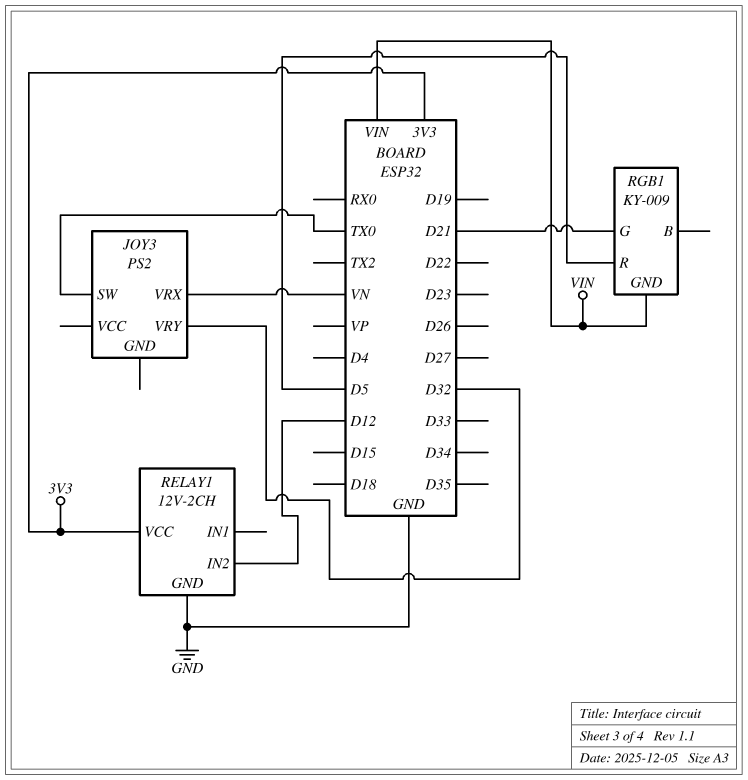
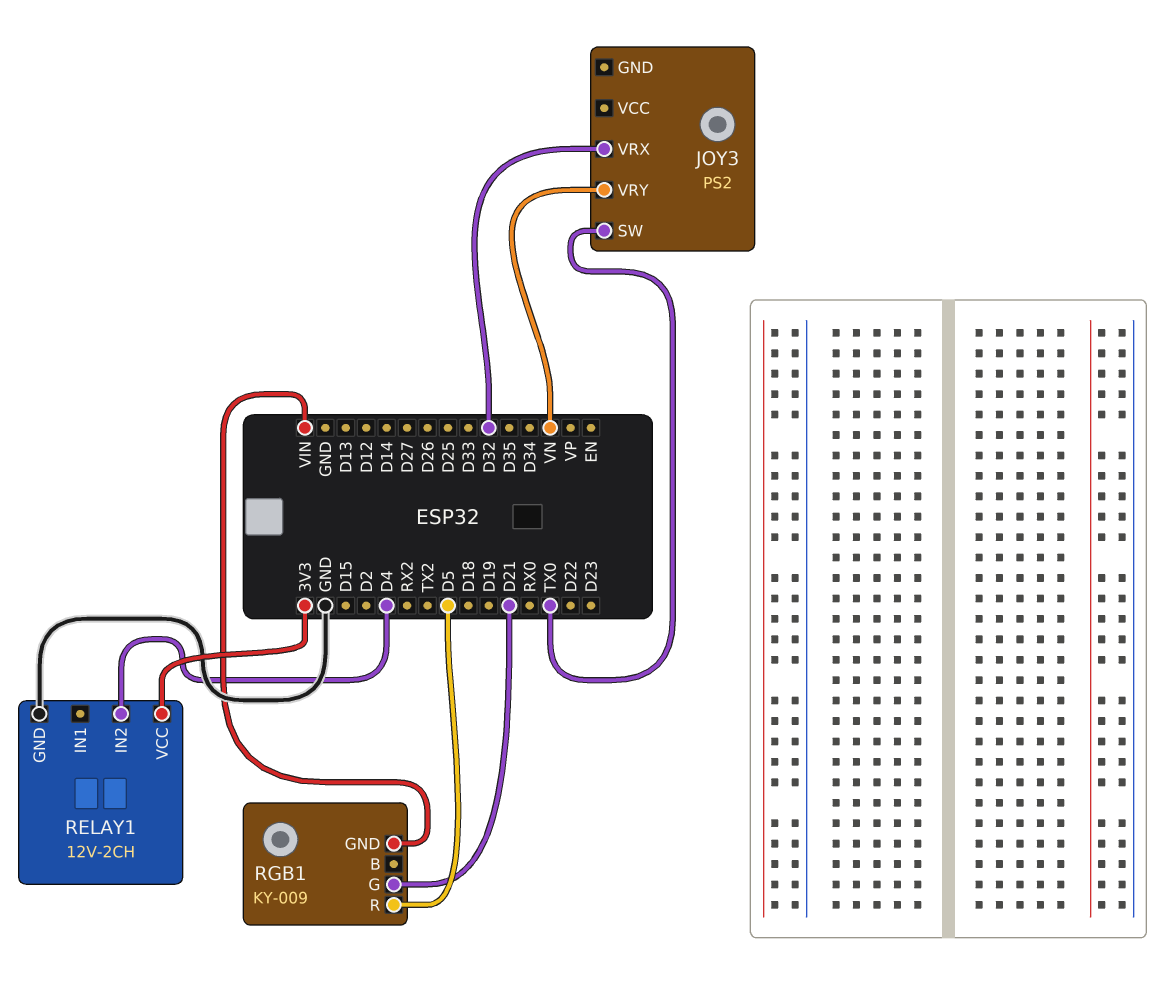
JOY3 pin VRX: VN -> D32
JOY3 pin VRY: D32 -> VN
RELAY1 pin IN2: D12 -> D4

